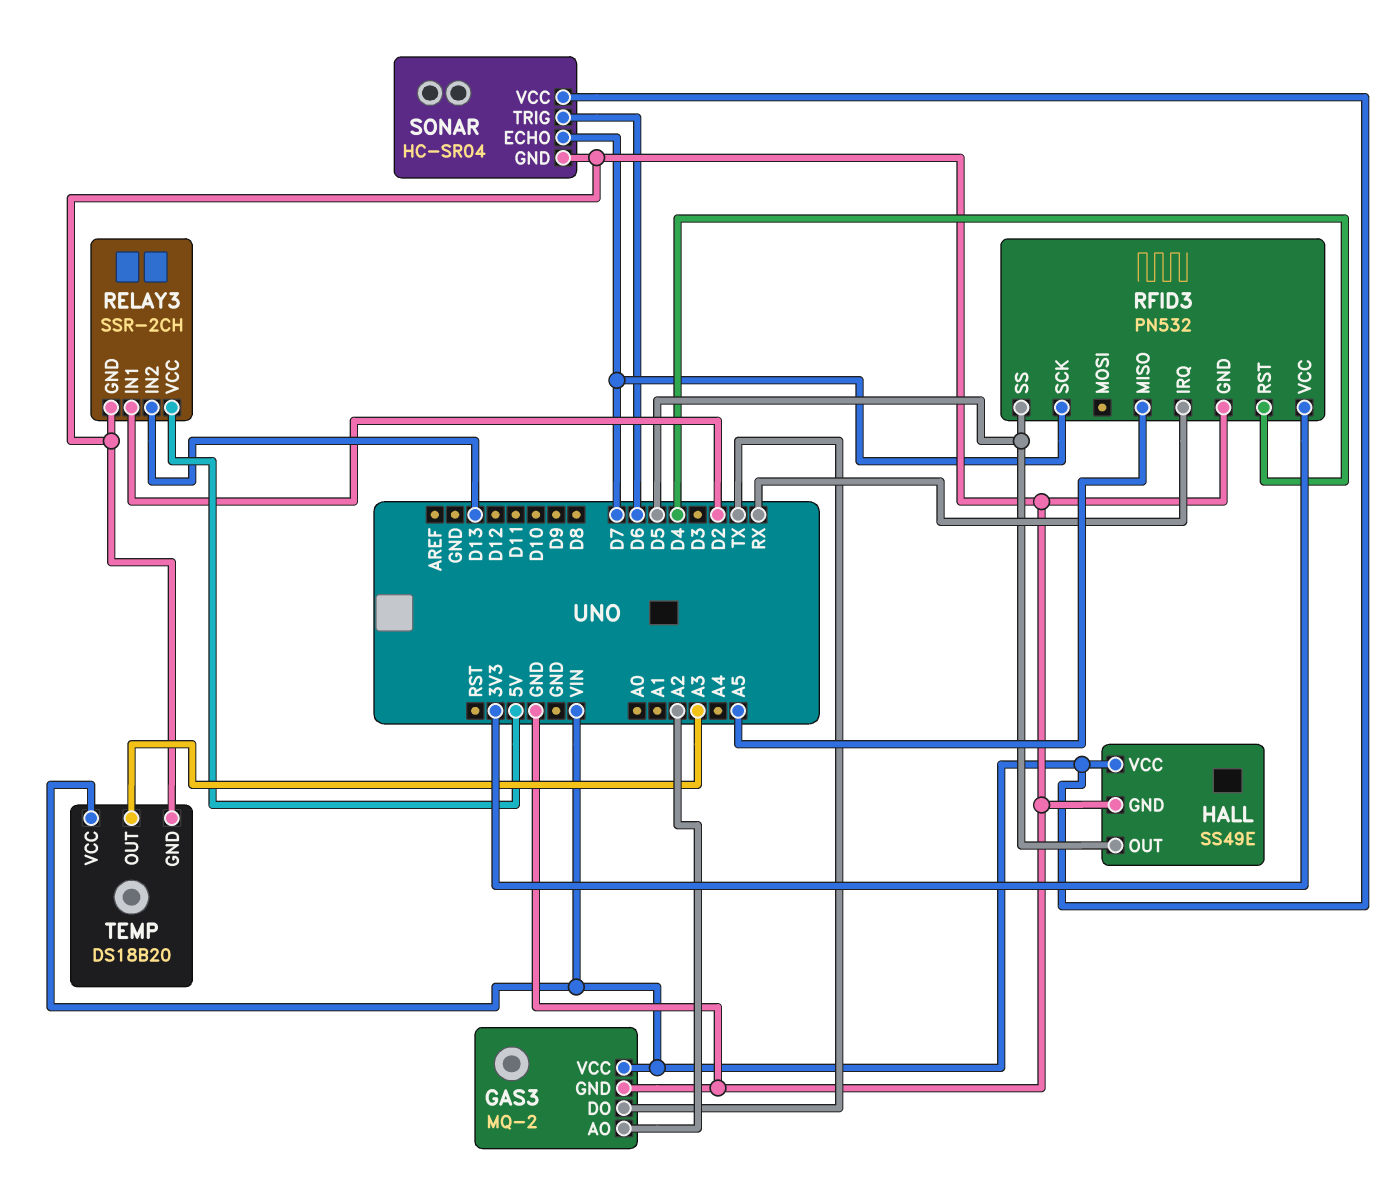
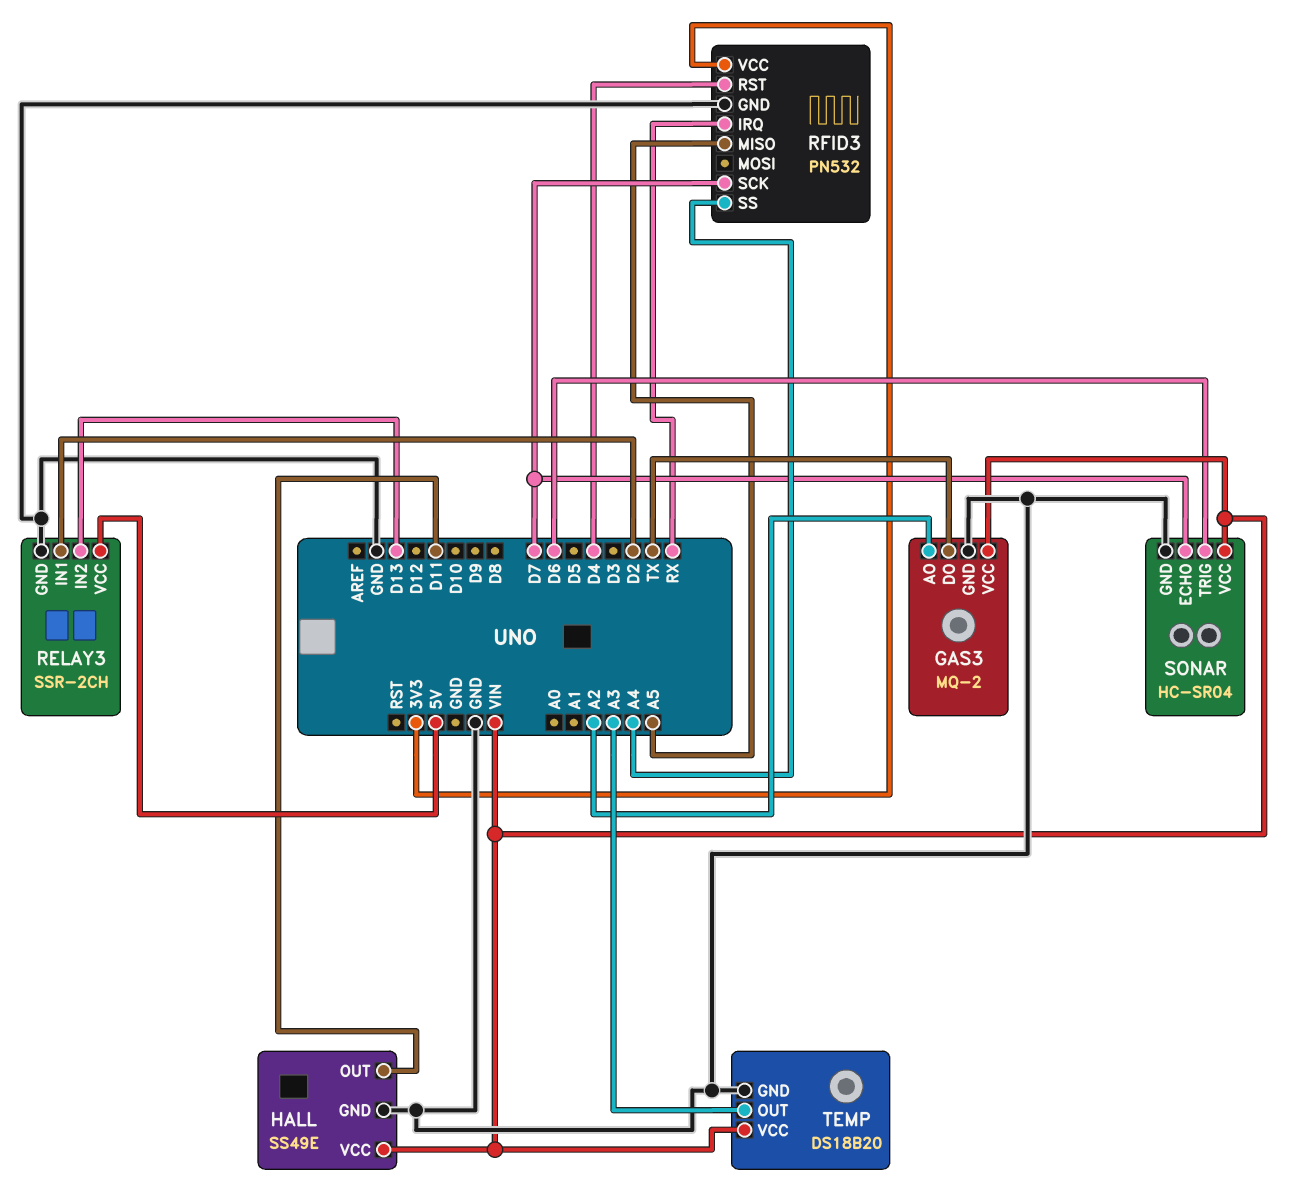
HALL pin OUT: D5 -> D11
RFID3 pin SS: D5 -> A4

